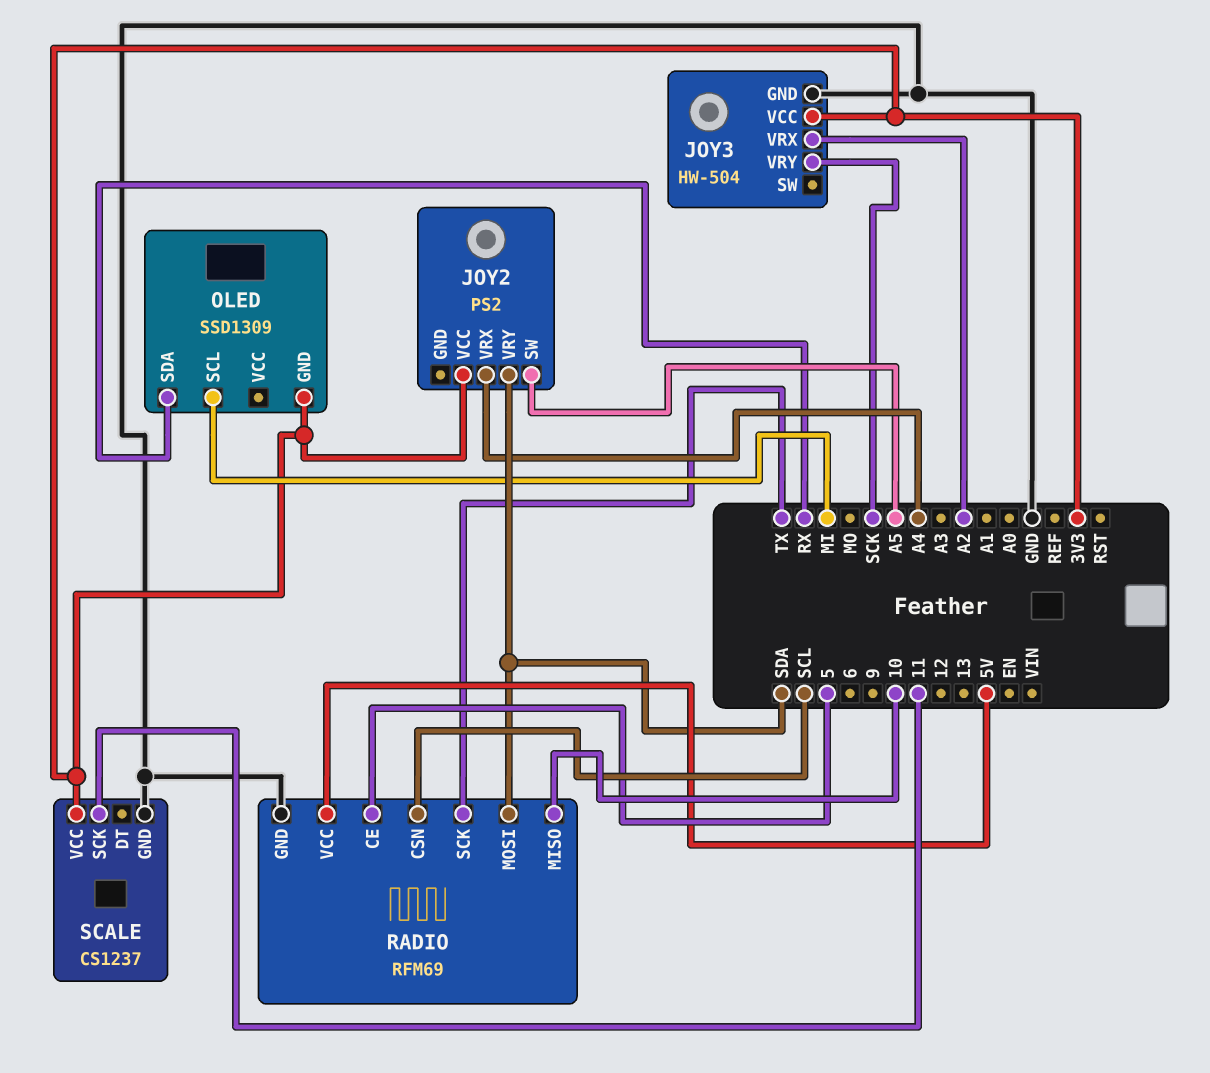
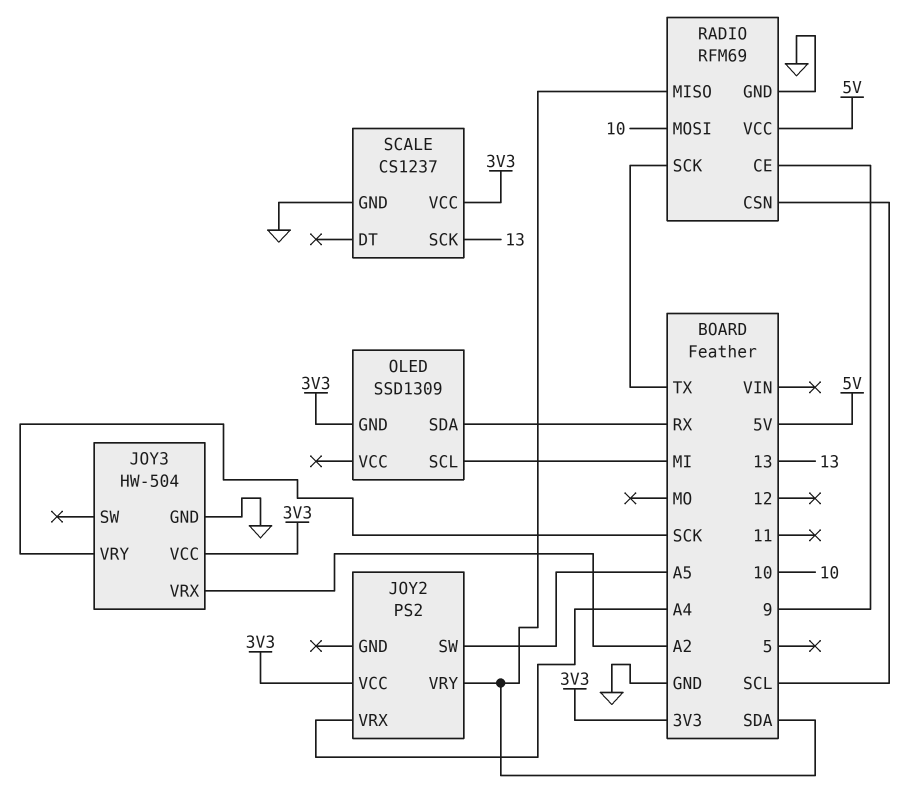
RADIO pin CE: 5 -> 9
RADIO pin MISO: 10 -> SDA
RADIO pin MOSI: SDA -> 10
SCALE pin SCK: 11 -> 13

